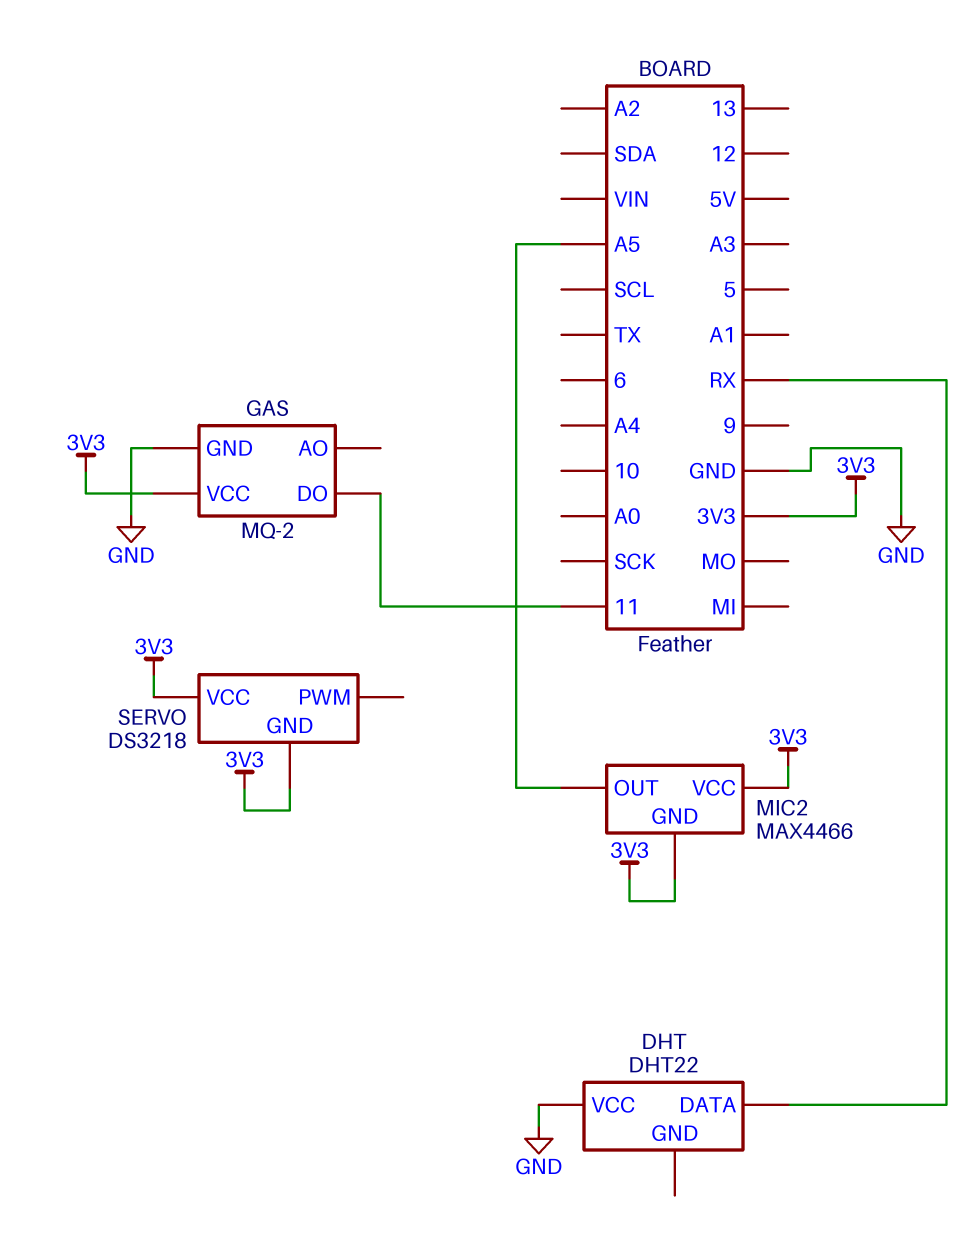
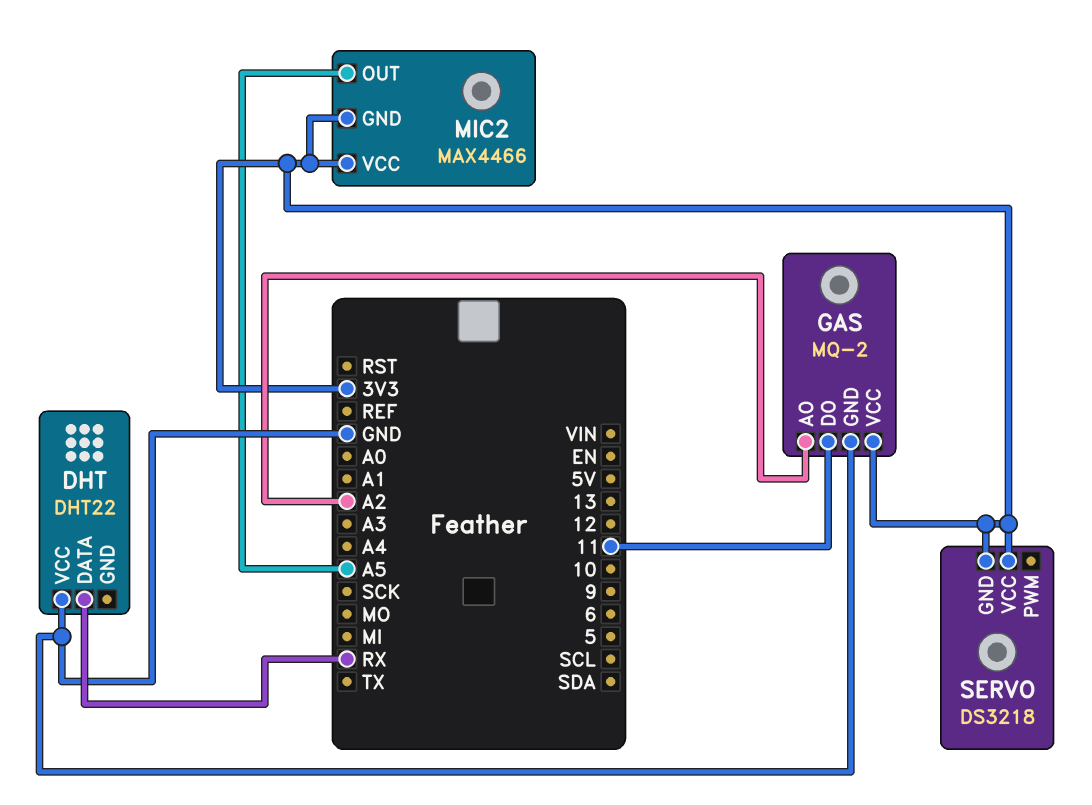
GAS pin AO: none -> A2

